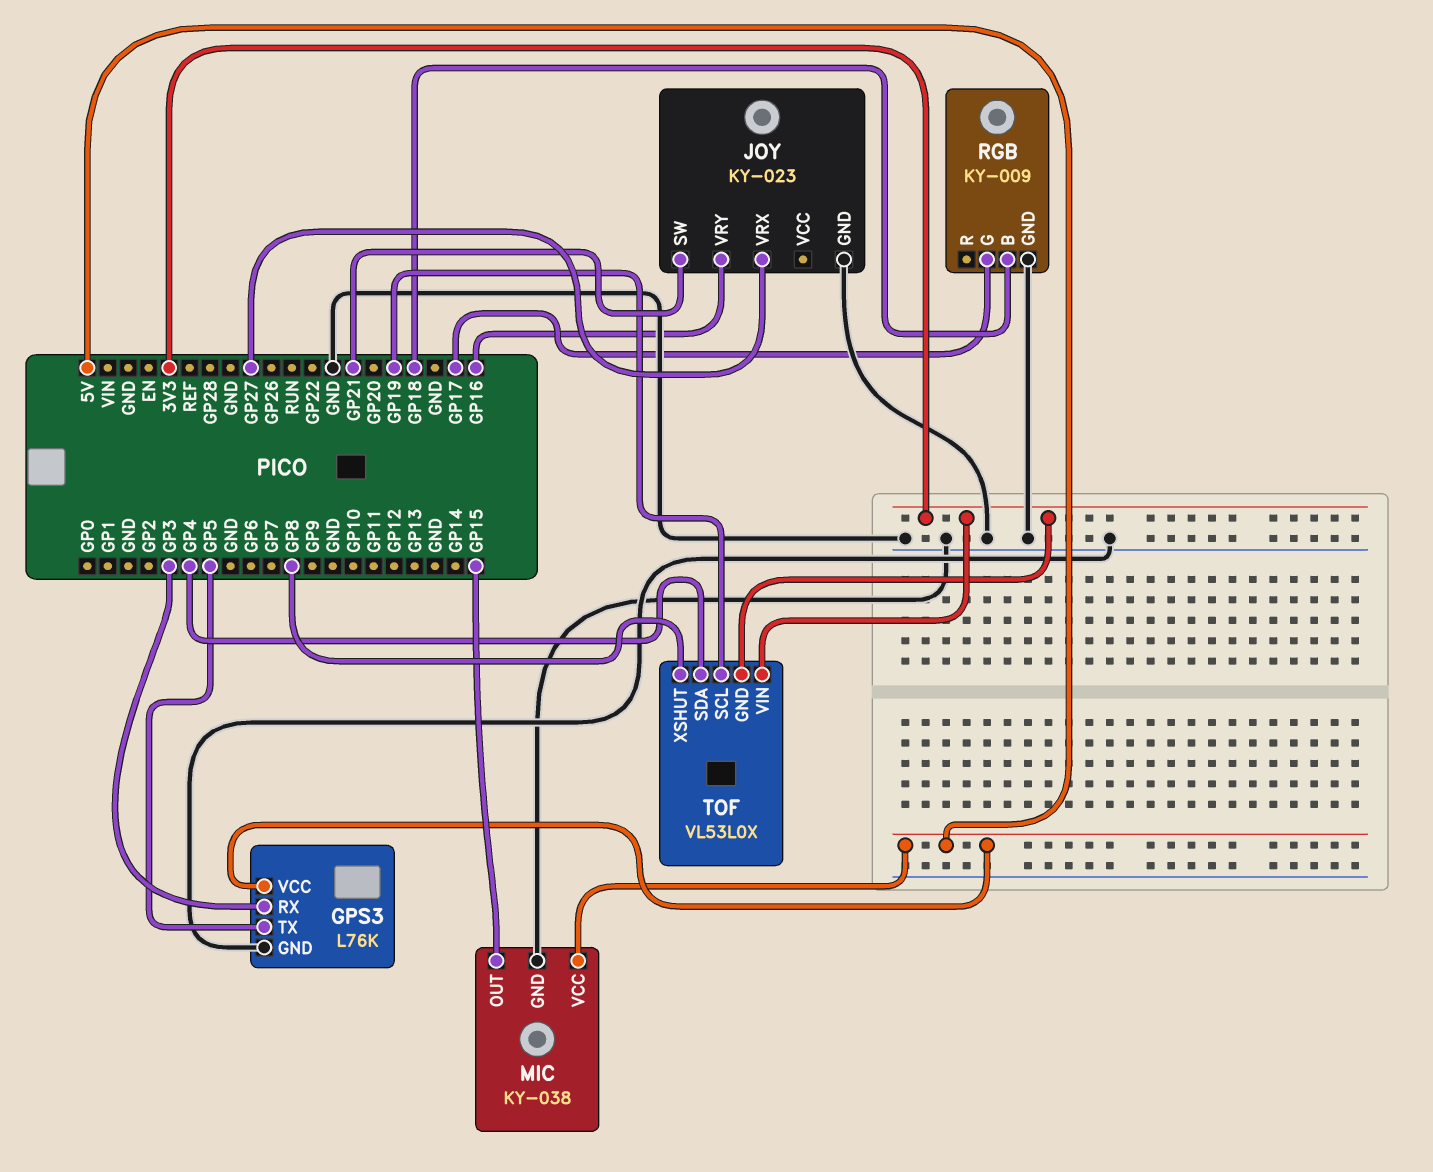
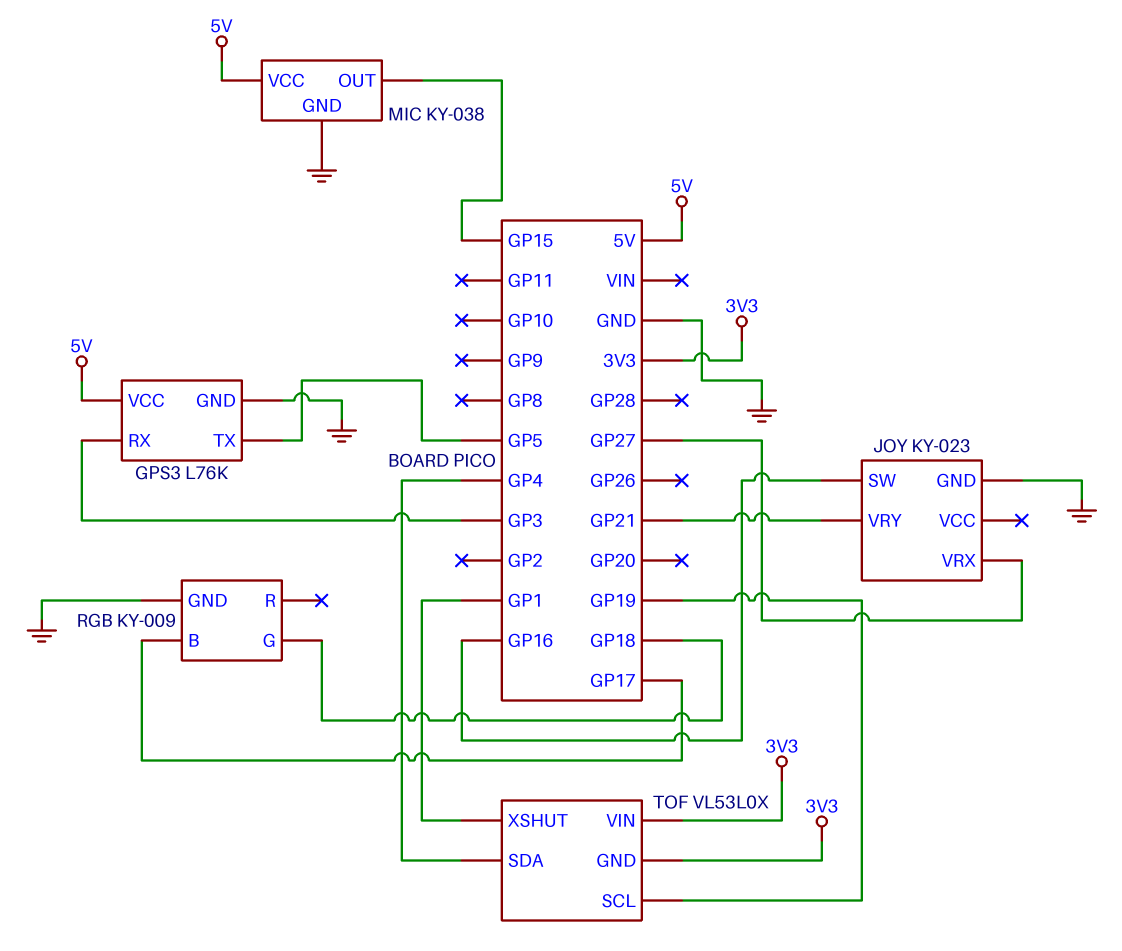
JOY pin SW: GP21 -> GP16
JOY pin VRY: GP16 -> GP21
RGB pin B: GP18 -> GP17
RGB pin G: GP17 -> GP18
TOF pin XSHUT: GP8 -> GP1

